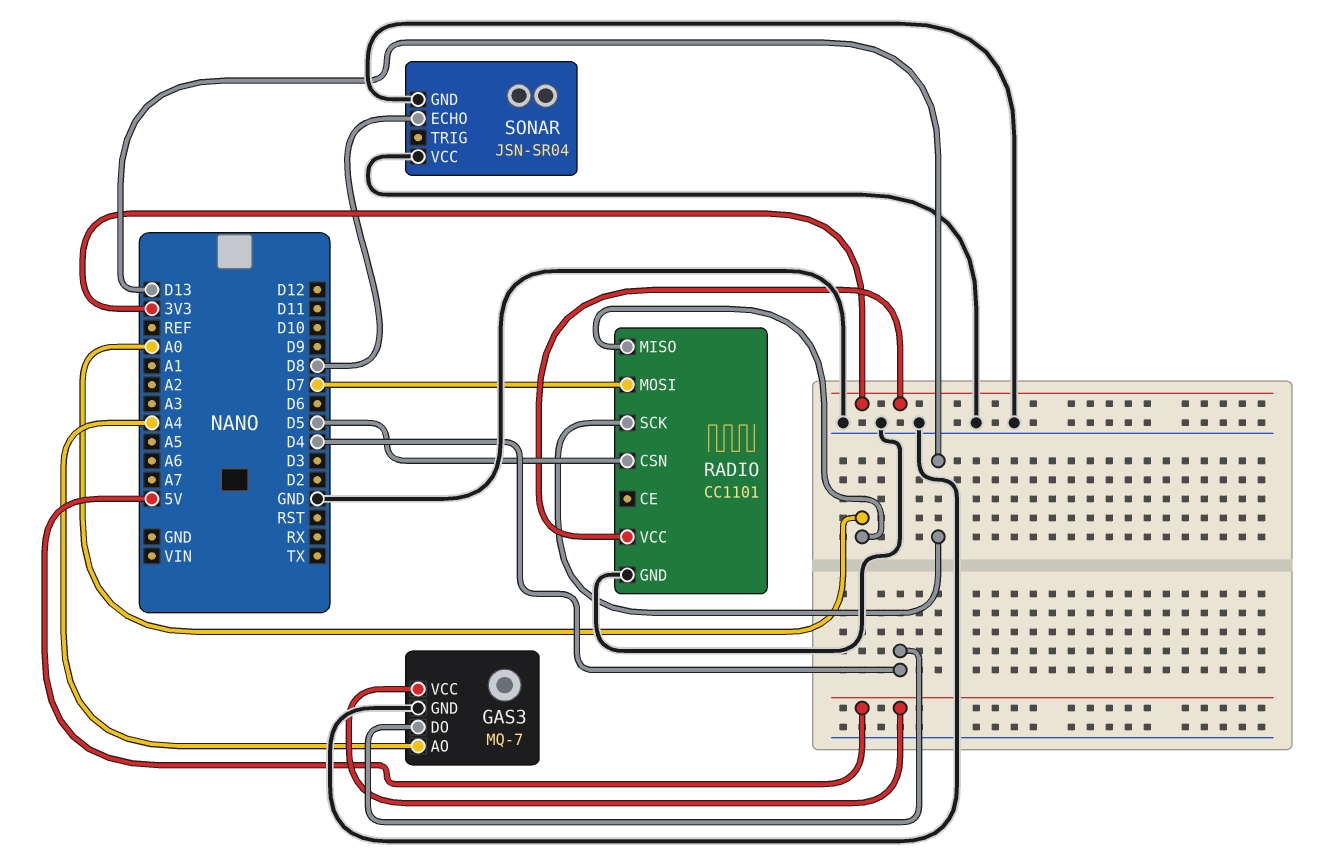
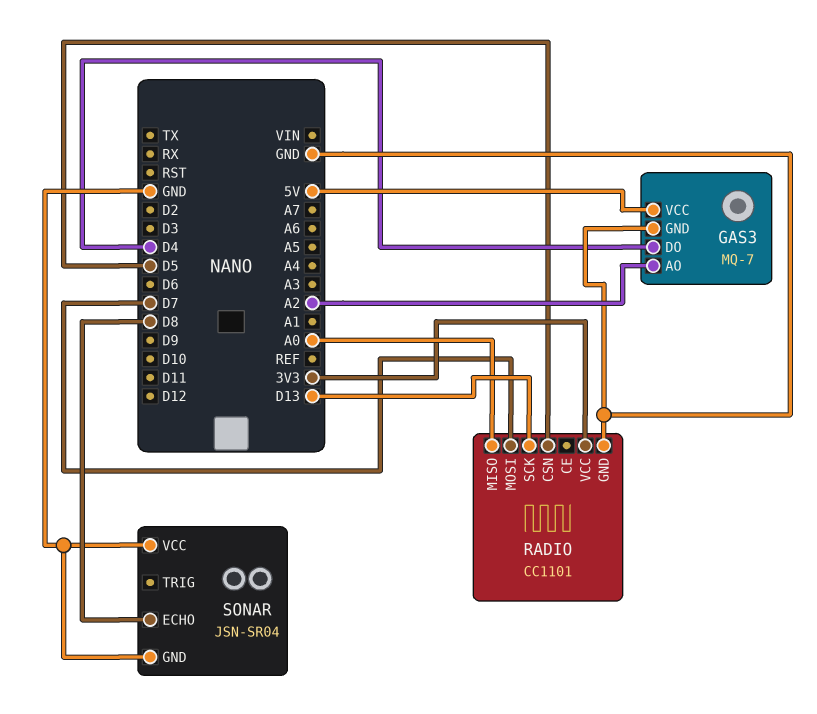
GAS3 pin AO: A4 -> A2

